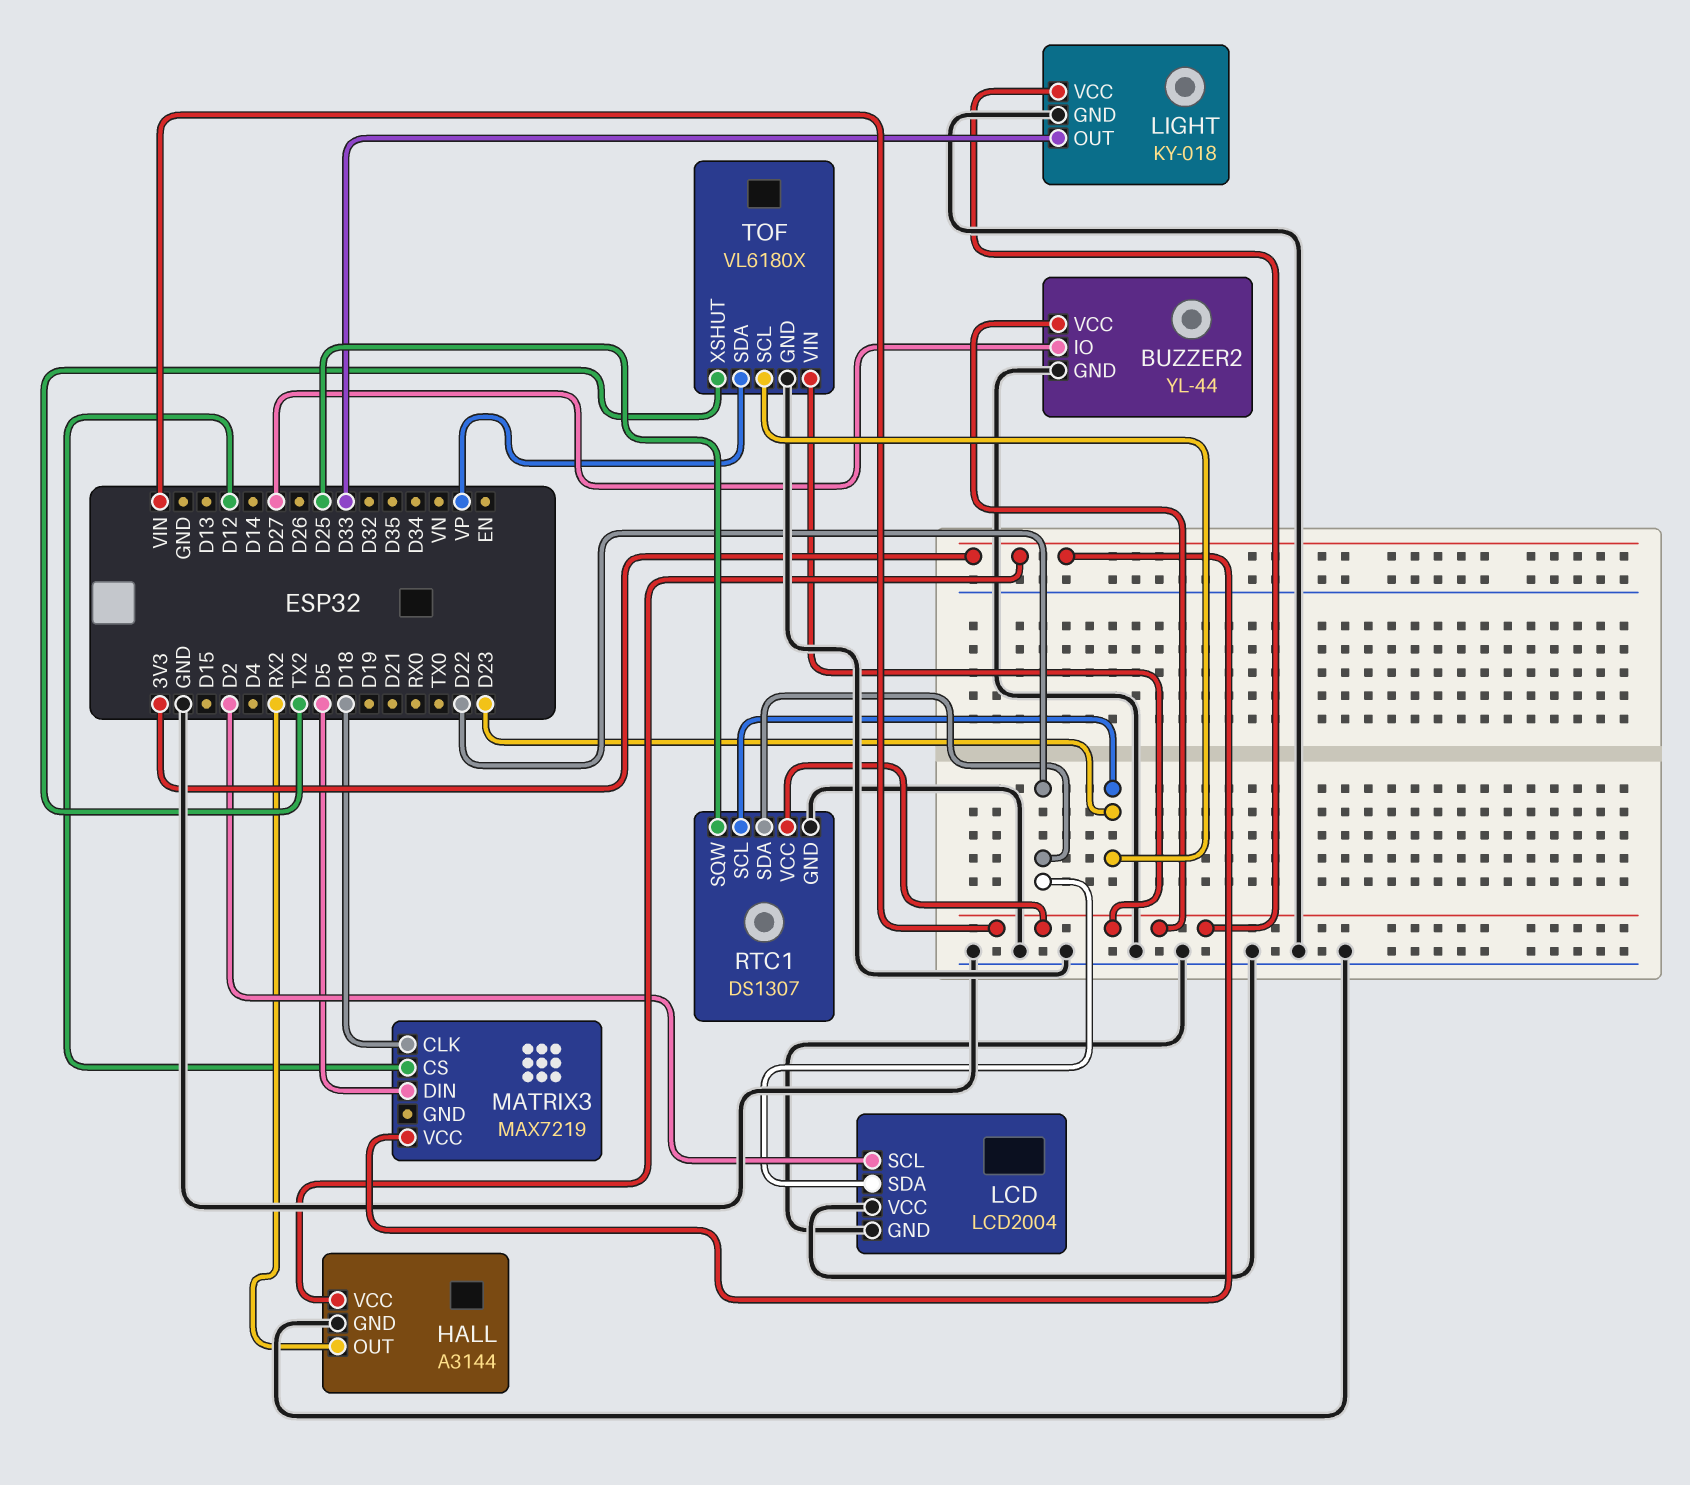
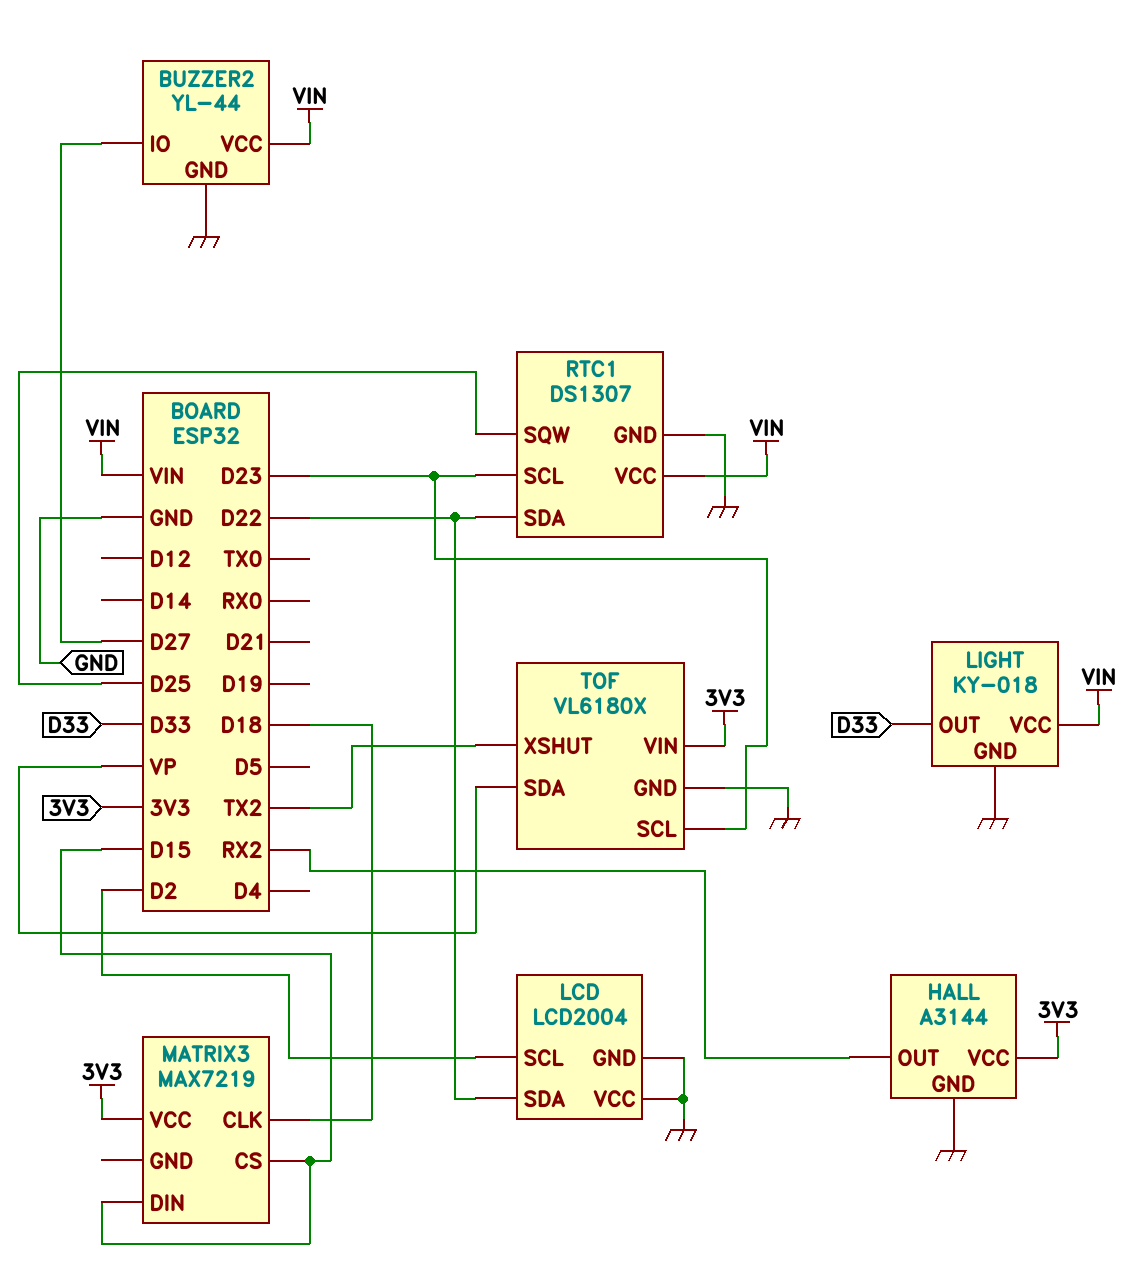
MATRIX3 pin CS: D12 -> D15
MATRIX3 pin DIN: D5 -> D15
TOF pin VIN: VIN -> 3V3

